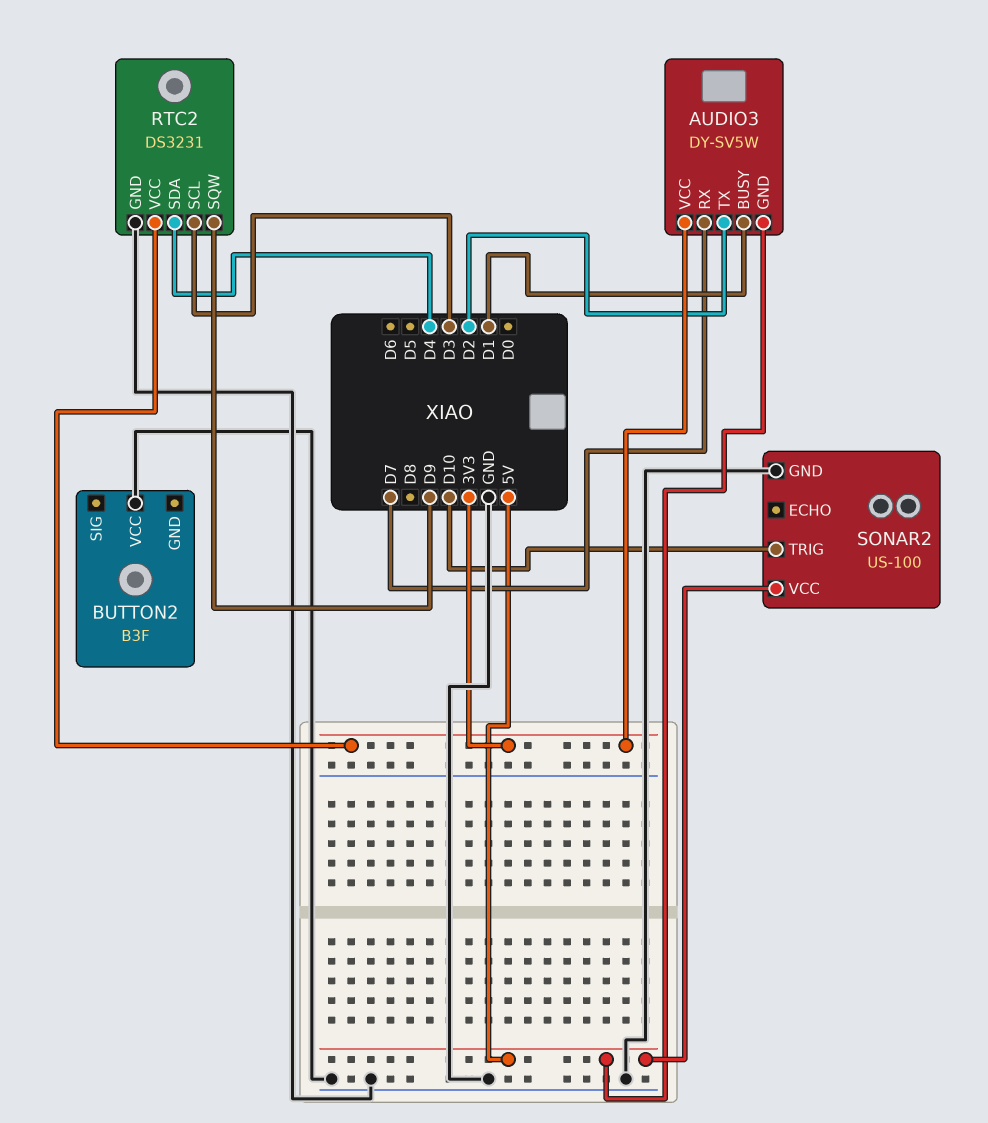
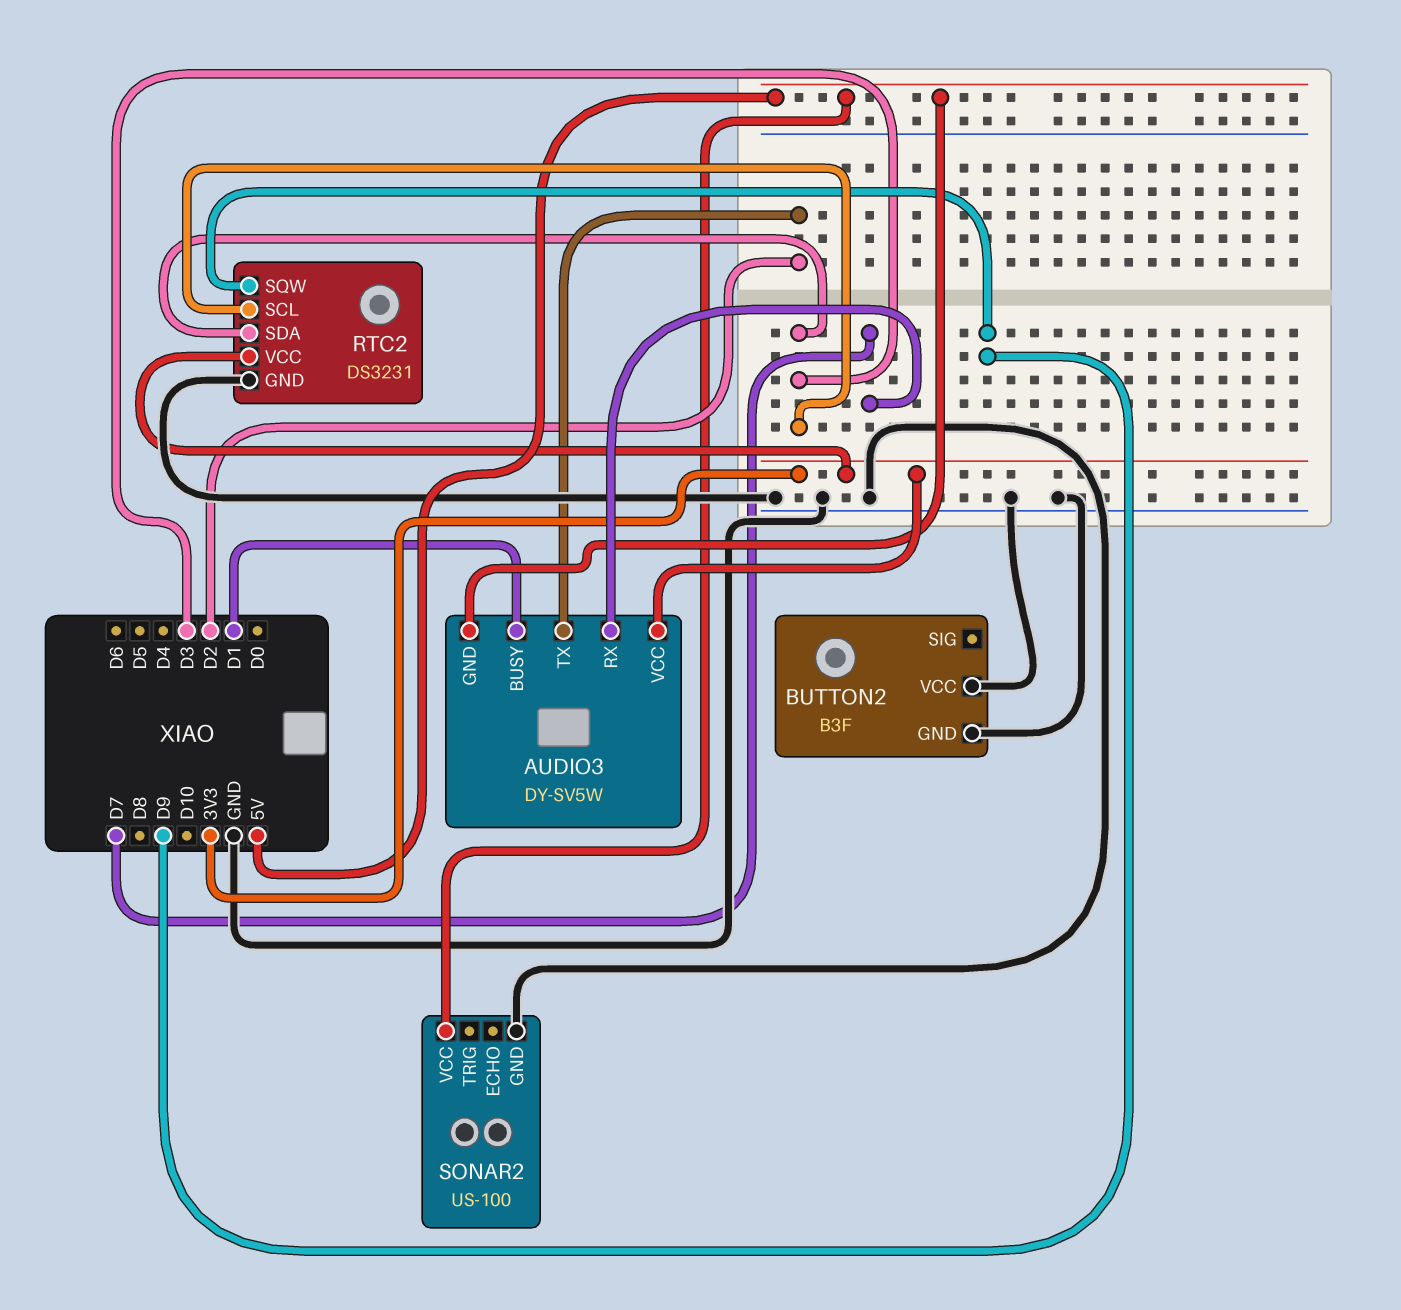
BUTTON2 pin GND: none -> GND
RTC2 pin SDA: D4 -> D3
SONAR2 pin TRIG: D10 -> none

